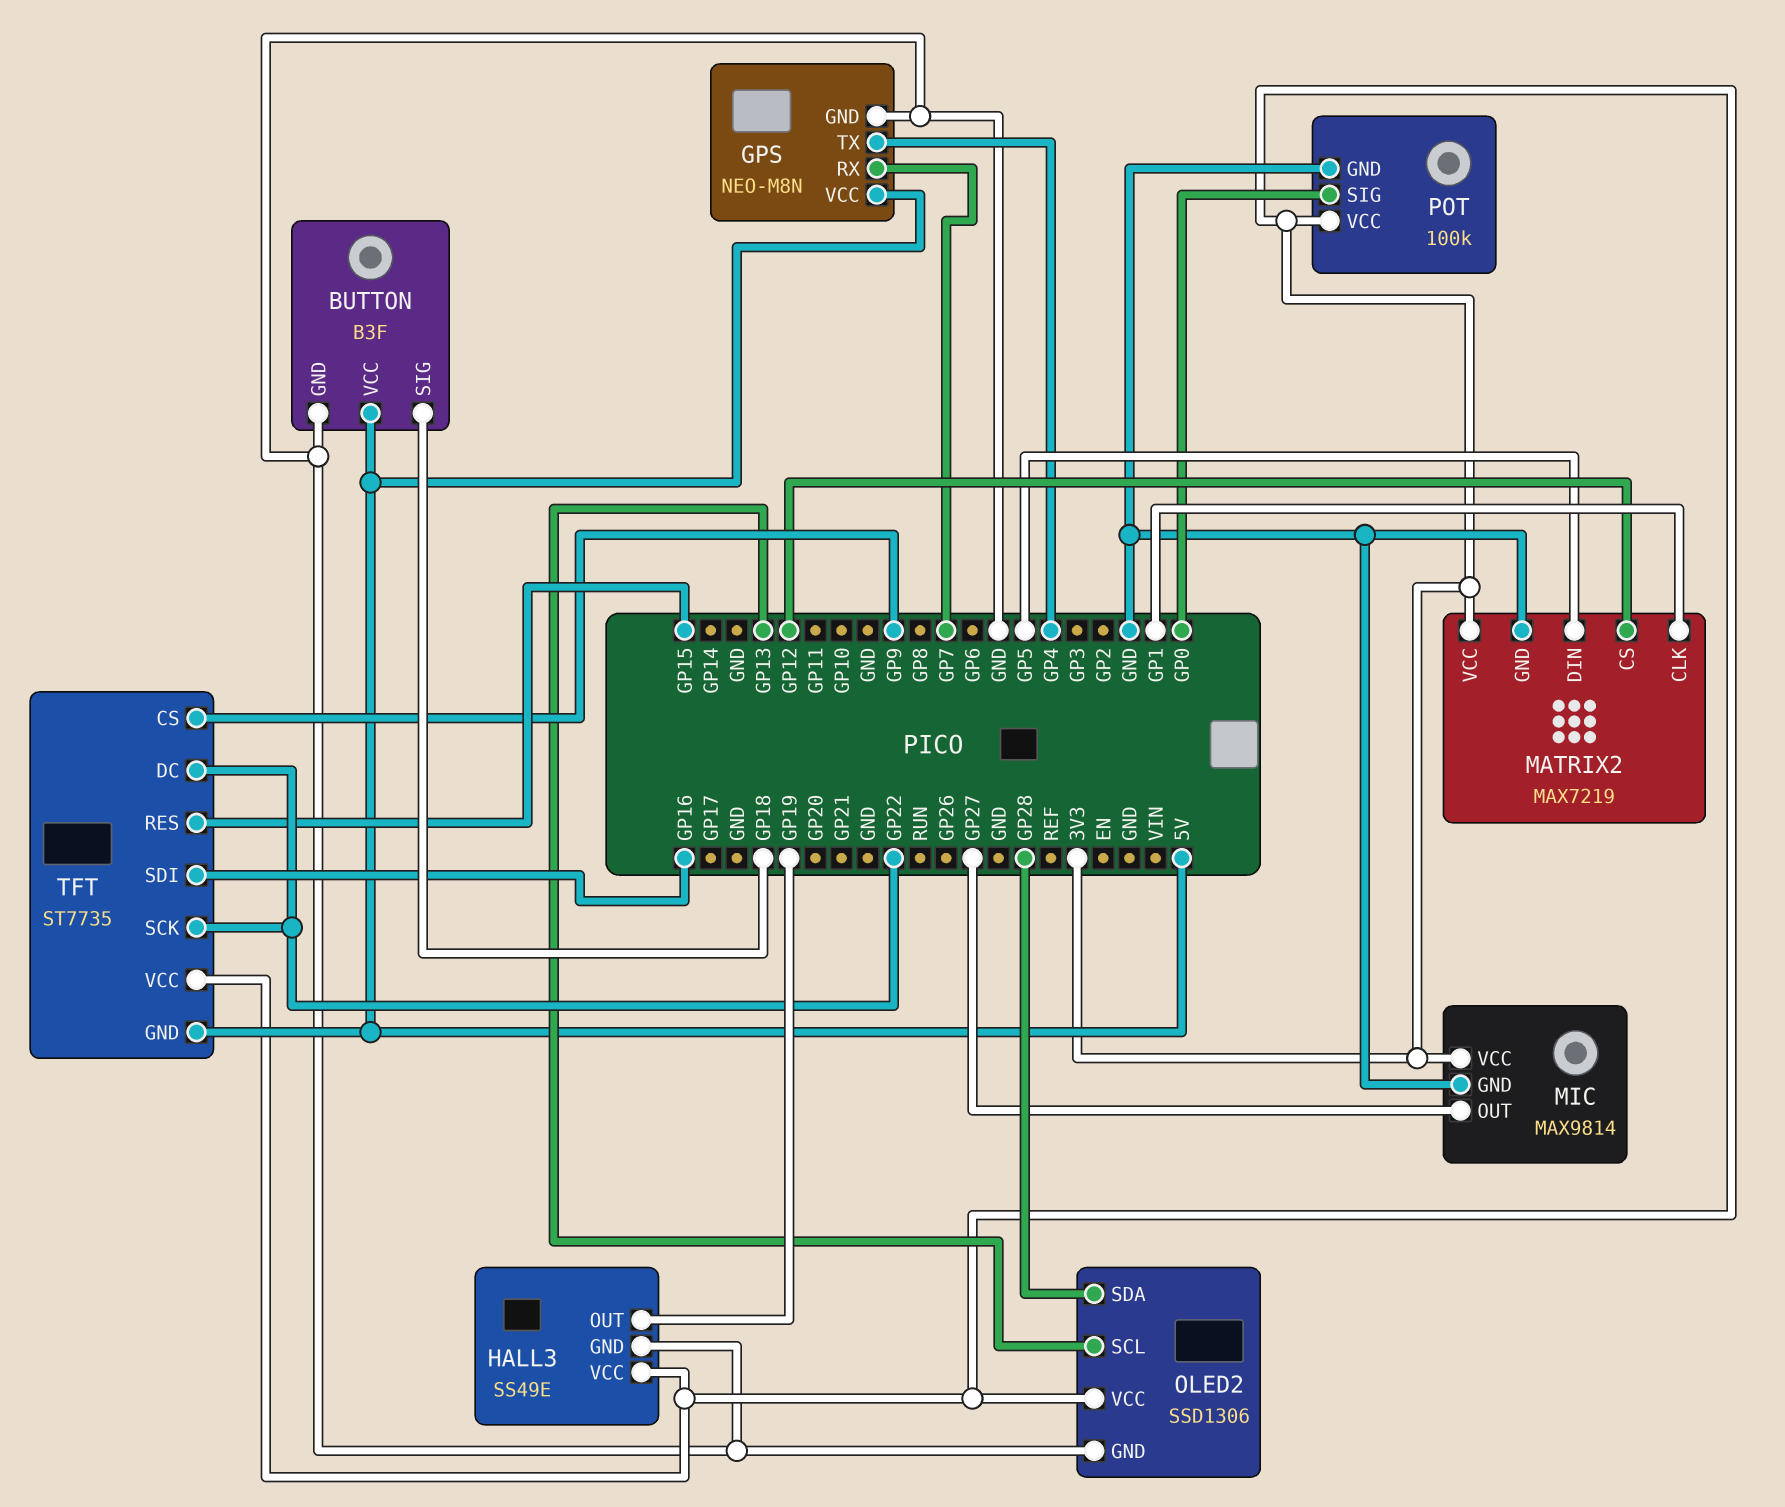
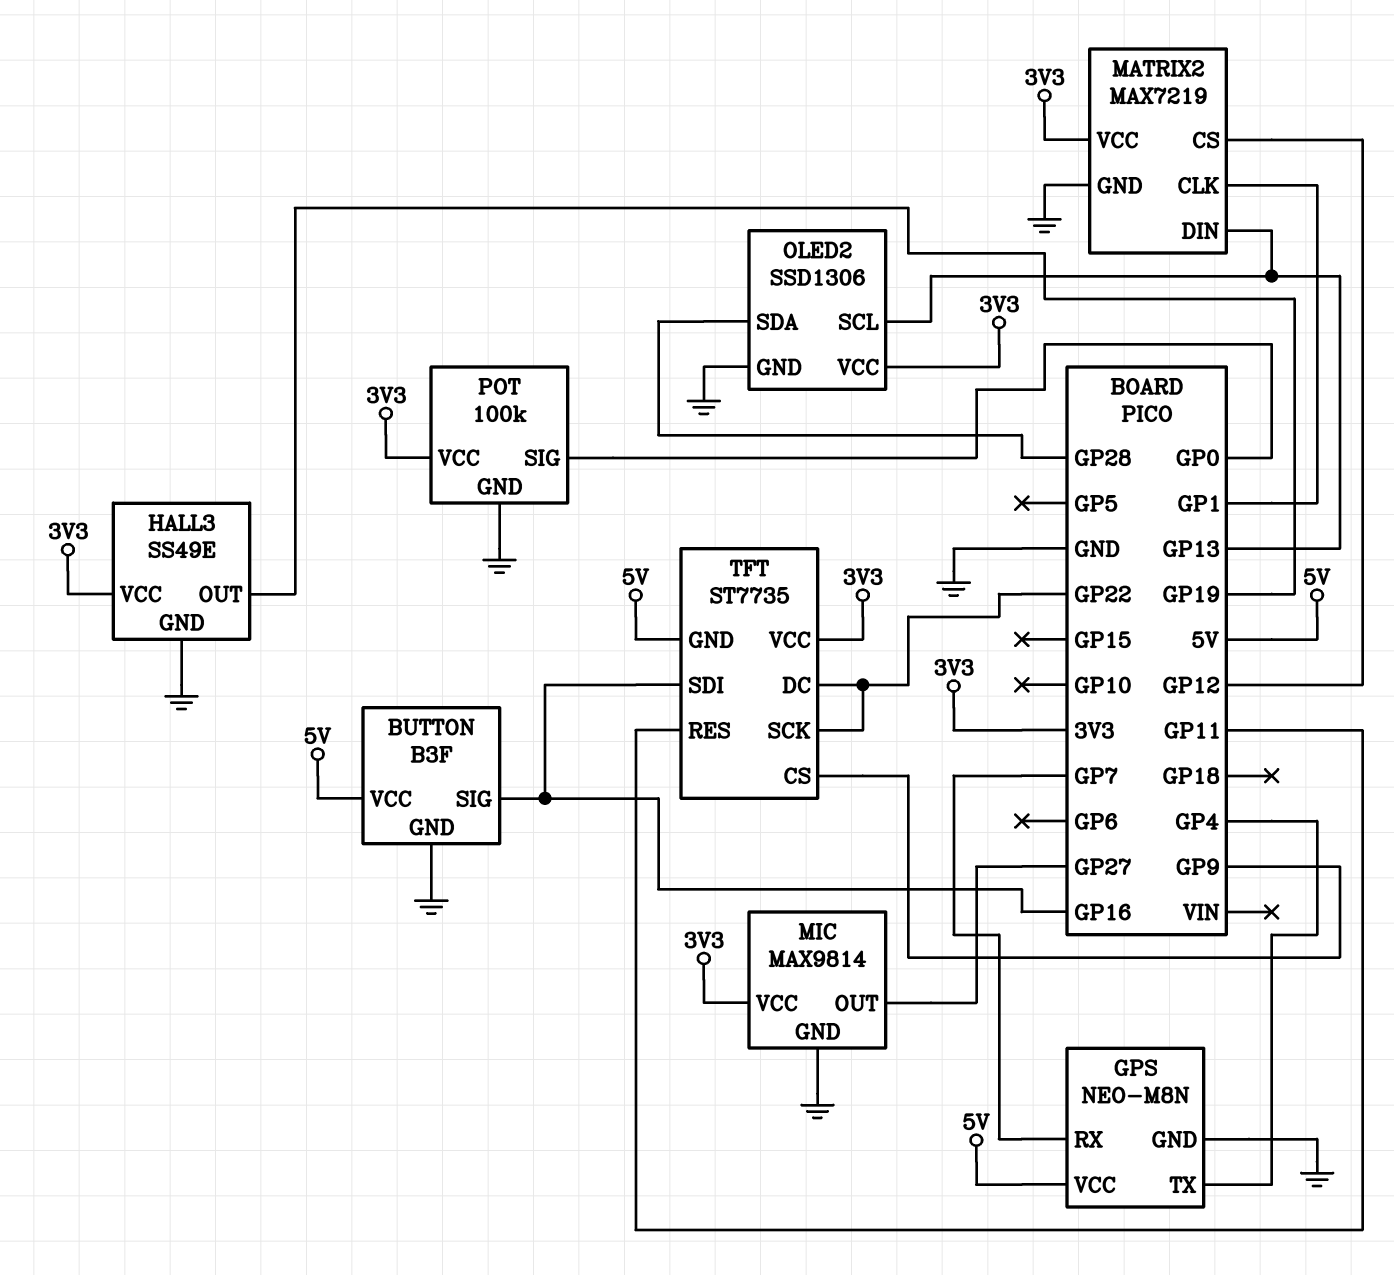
BUTTON pin SIG: GP18 -> GP16
MATRIX2 pin DIN: GP5 -> GP13
TFT pin RES: GP15 -> GP11

